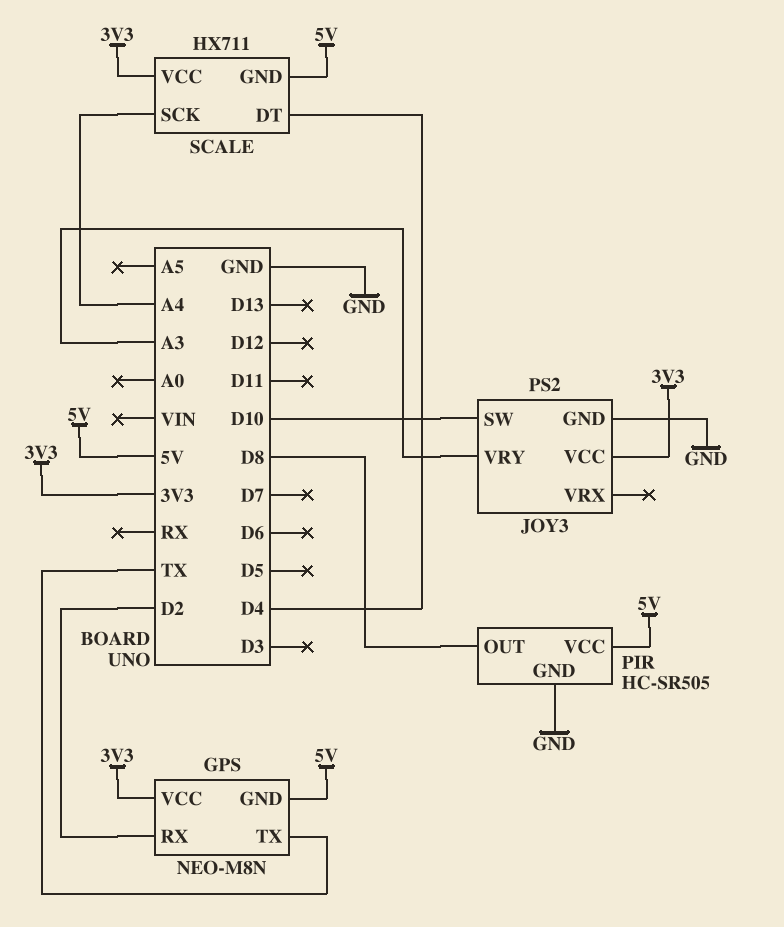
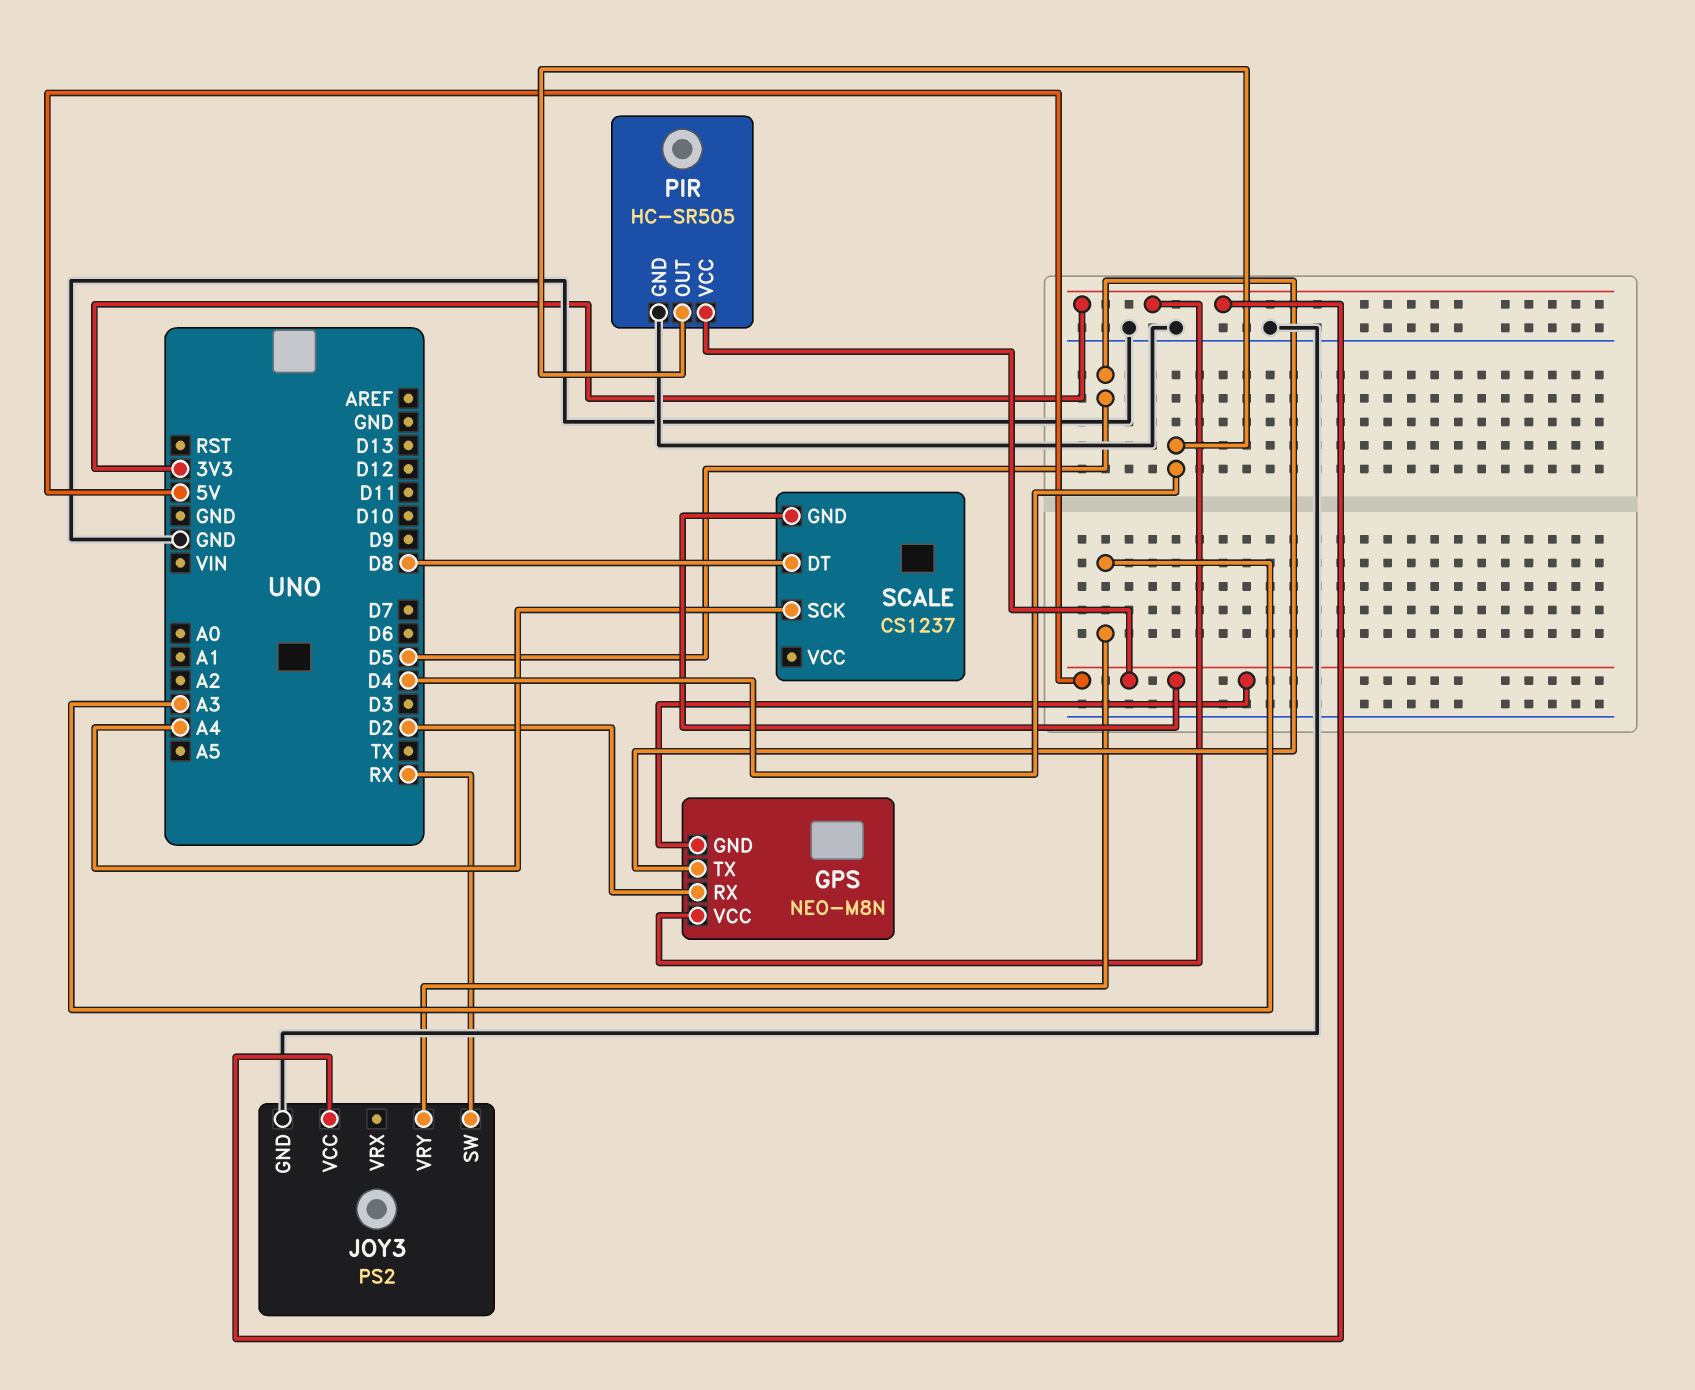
GPS pin TX: TX -> D5
JOY3 pin SW: D10 -> RX
PIR pin OUT: D8 -> D4
SCALE: HX711 -> CS1237
SCALE pin DT: D4 -> D8
SCALE pin VCC: 3V3 -> none

